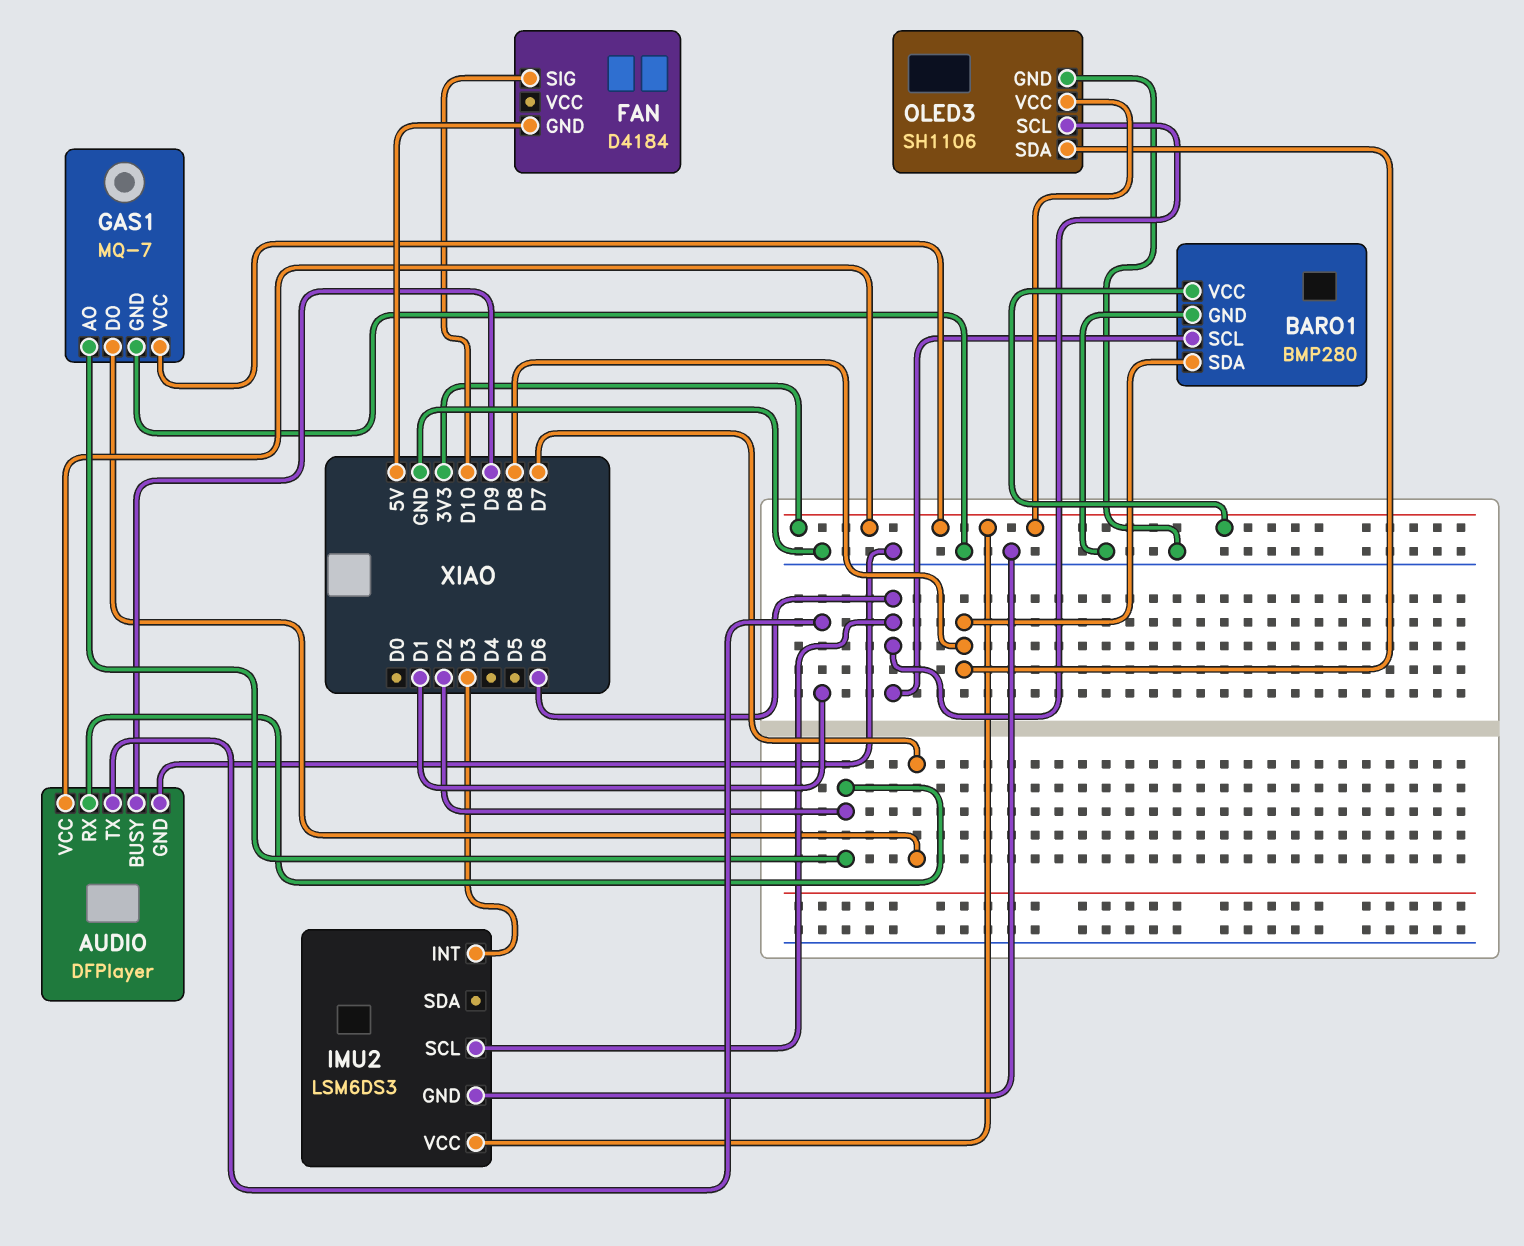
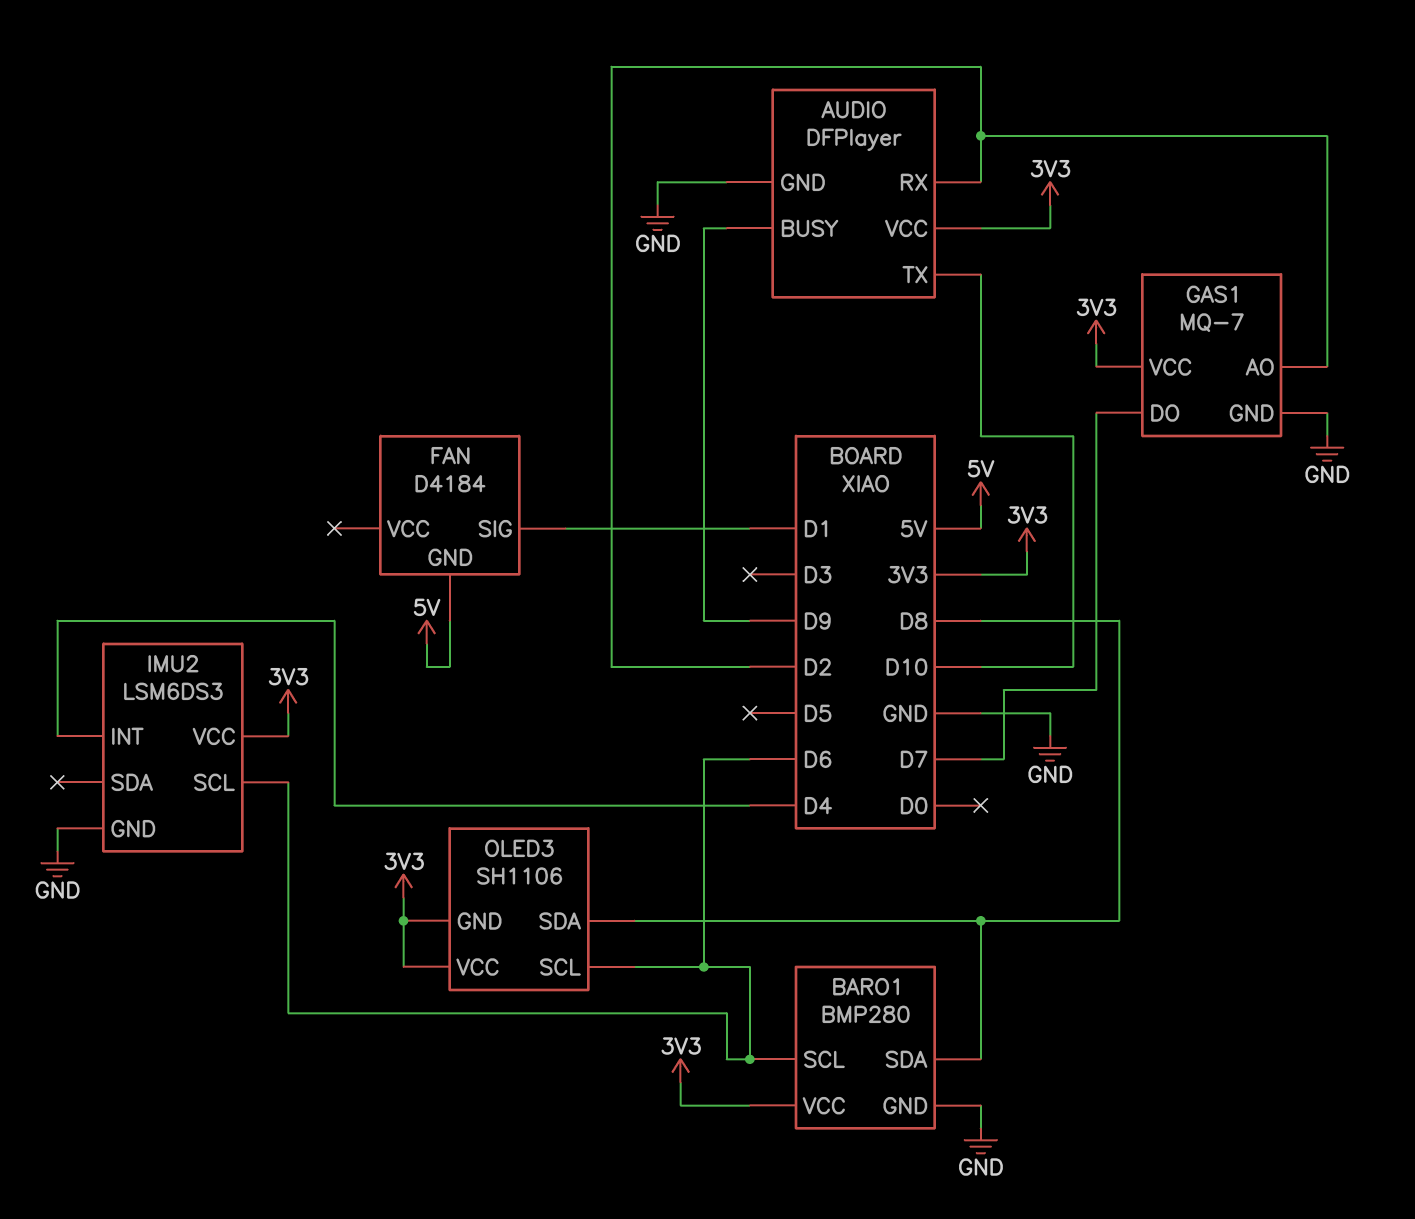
AUDIO pin TX: D1 -> D10
FAN pin SIG: D10 -> D1
IMU2 pin INT: D3 -> D4
OLED3 pin GND: GND -> 3V3

